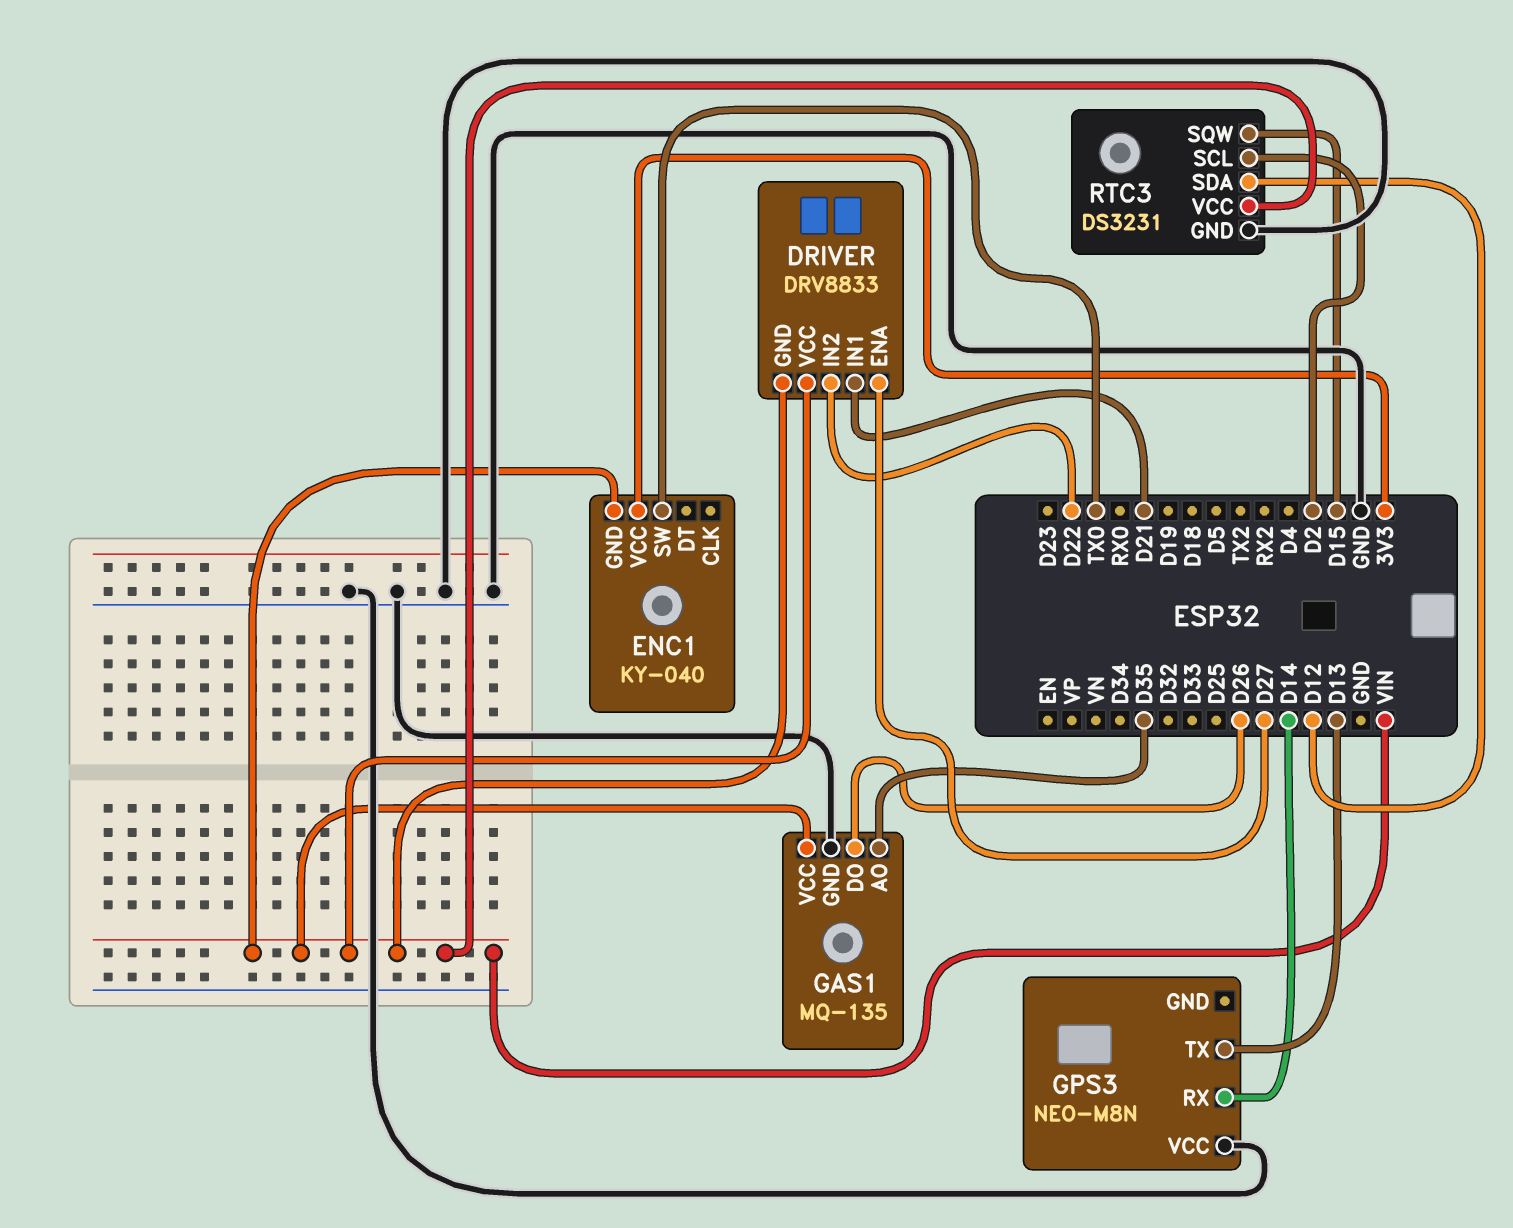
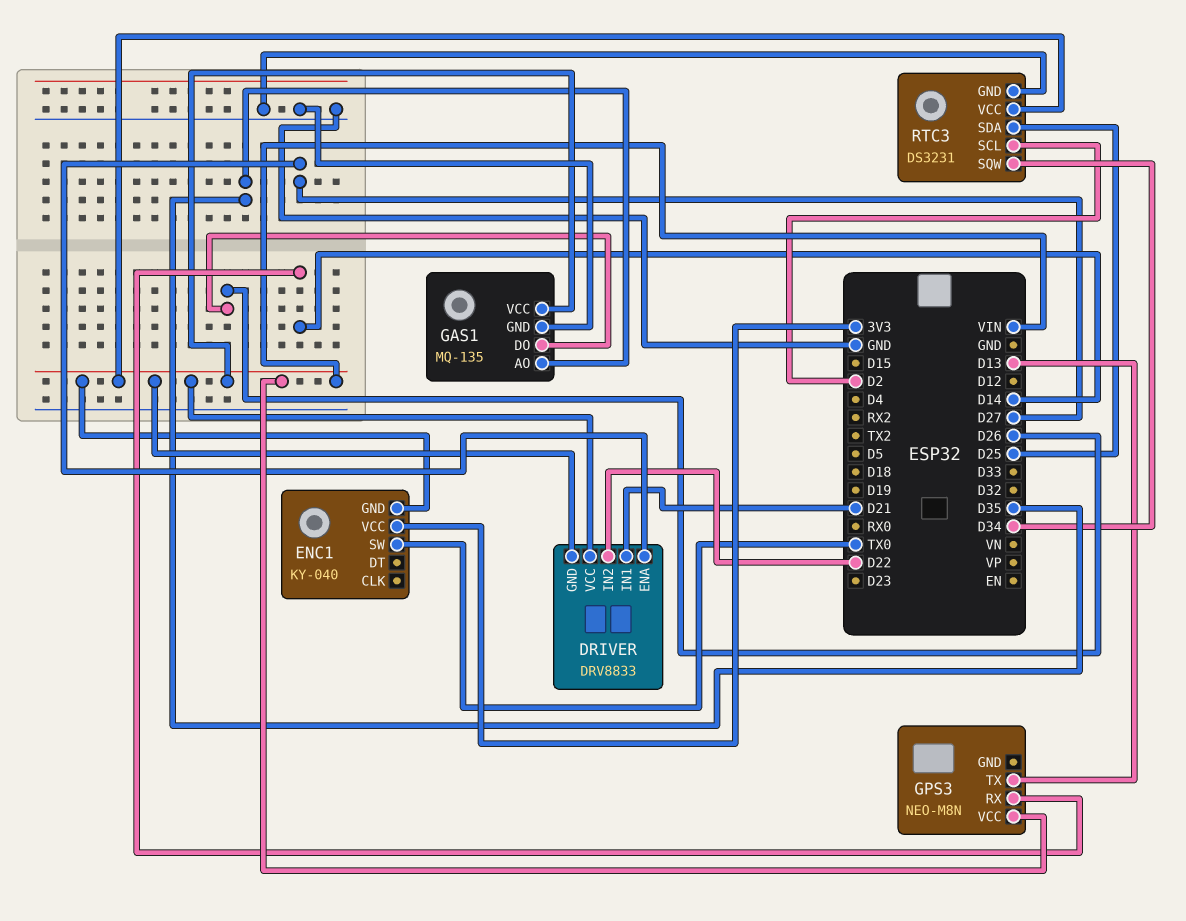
GPS3 pin VCC: GND -> VIN
RTC3 pin SDA: D12 -> D25
RTC3 pin SQW: D15 -> D34

